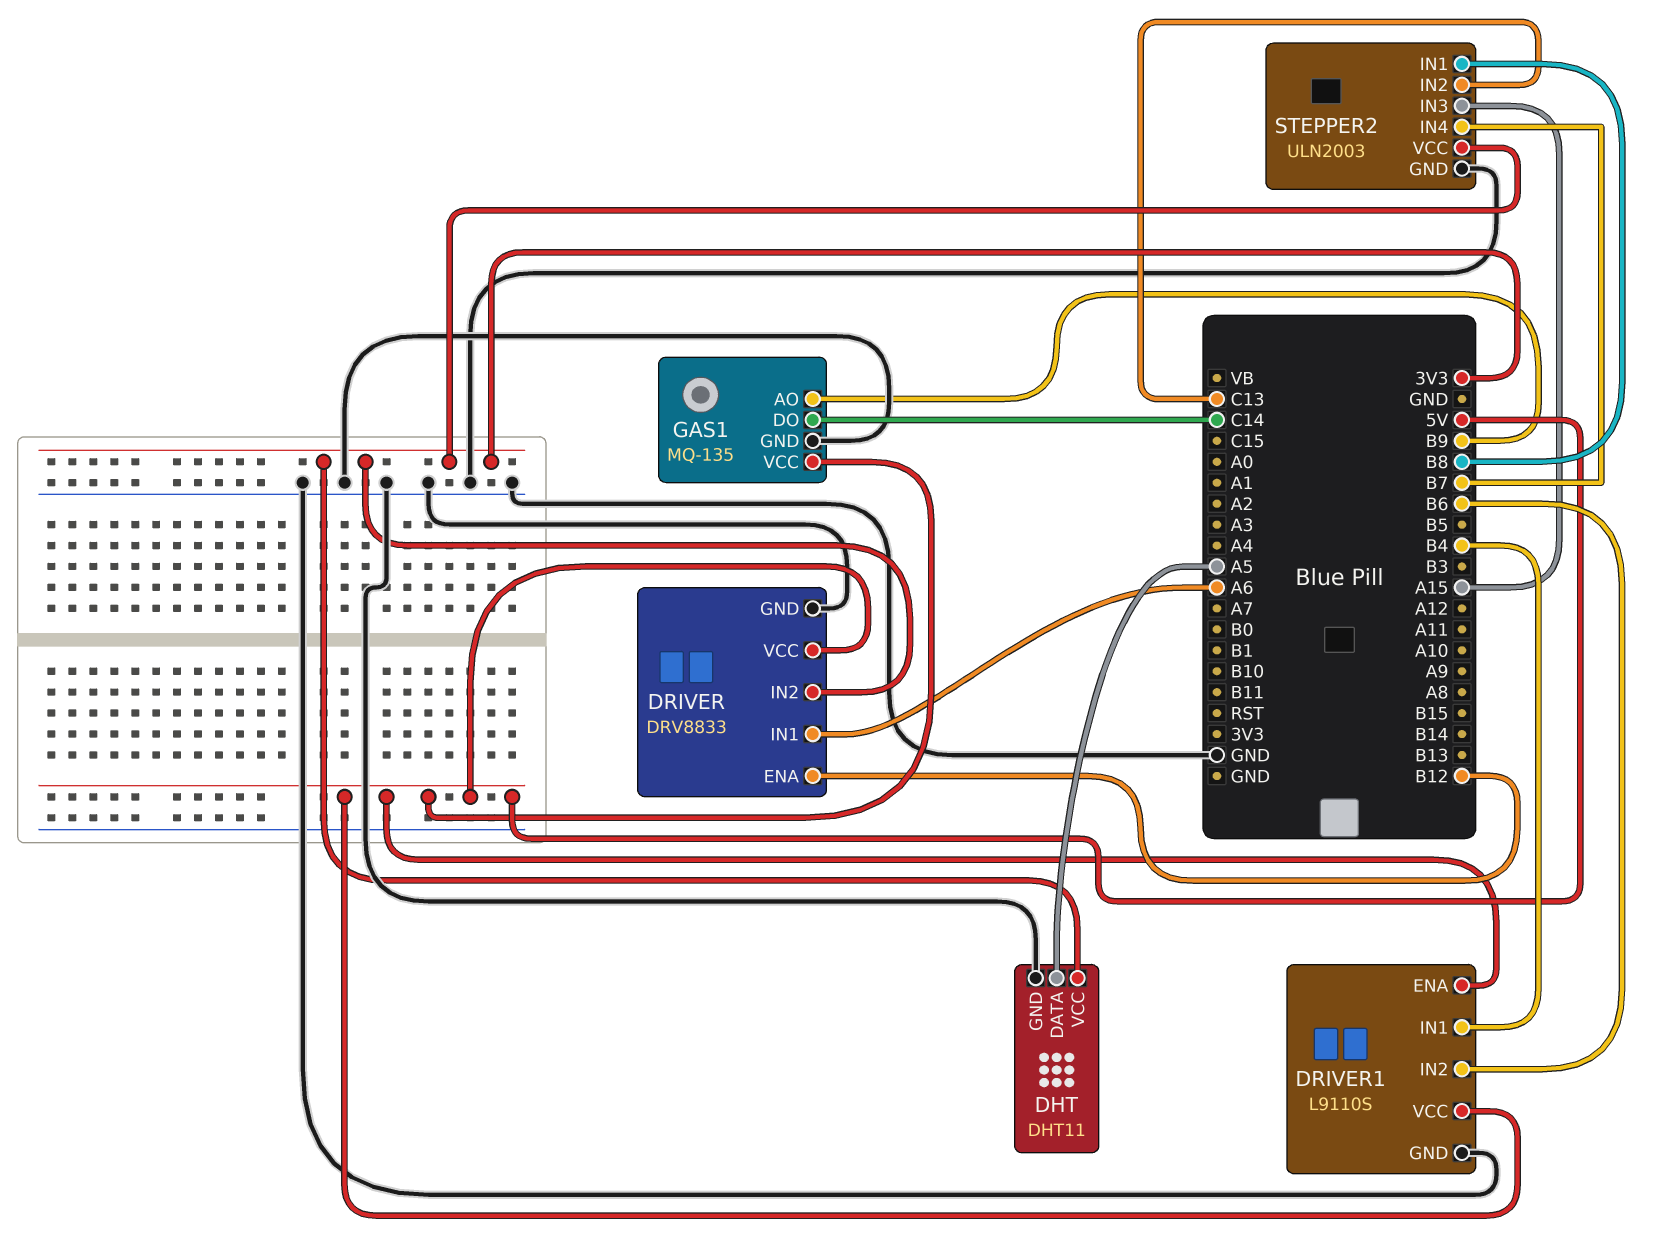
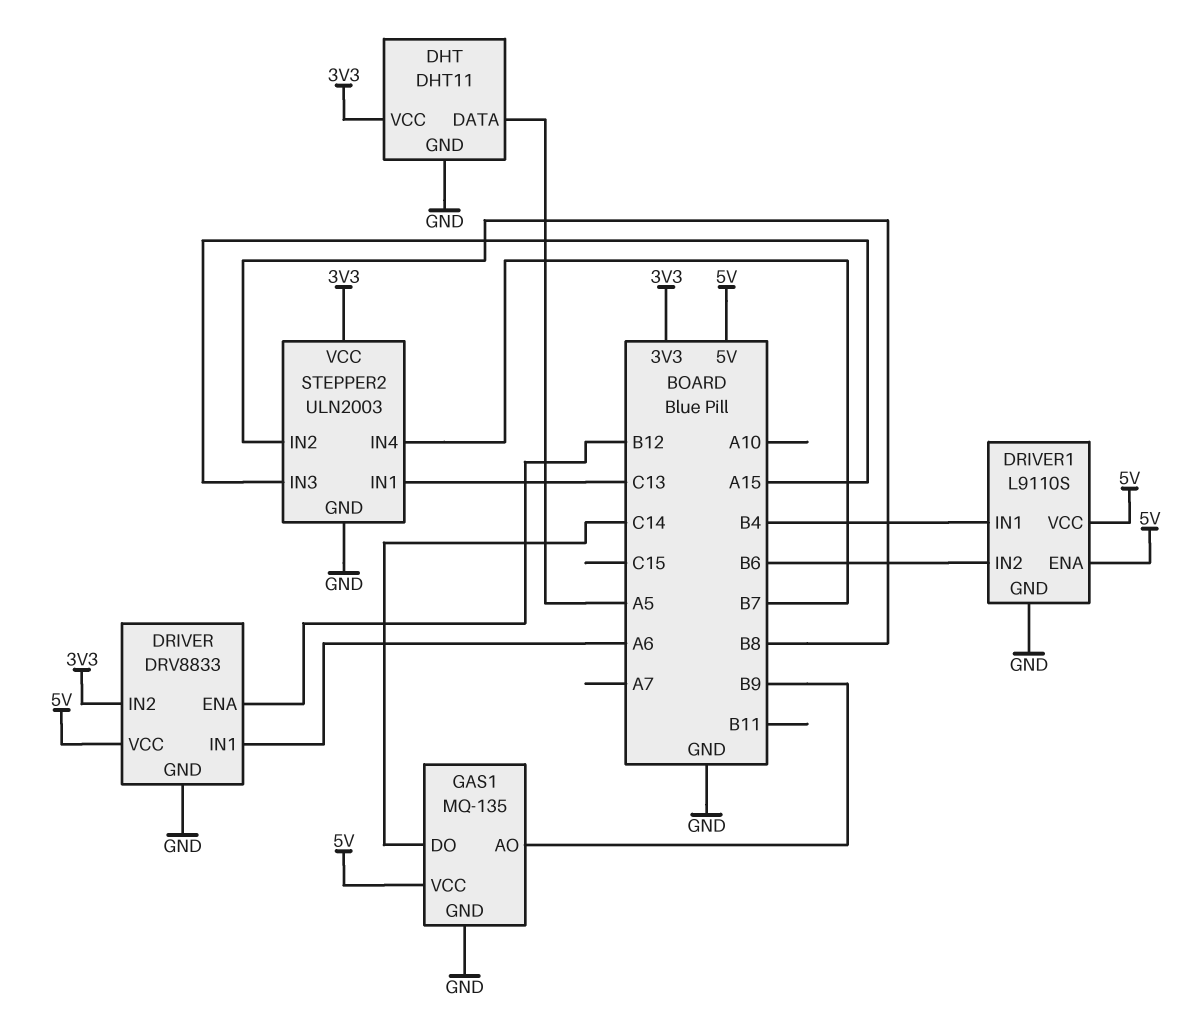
STEPPER2 pin IN1: B8 -> C13
STEPPER2 pin IN2: C13 -> B8

